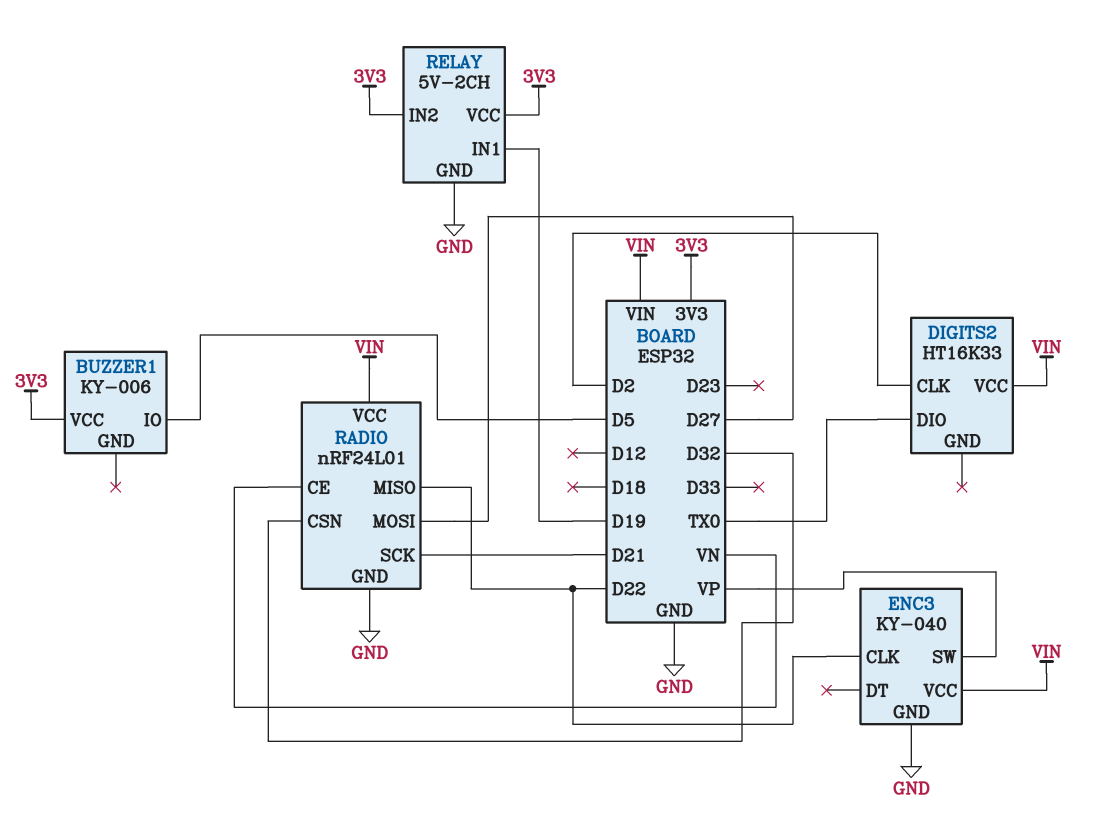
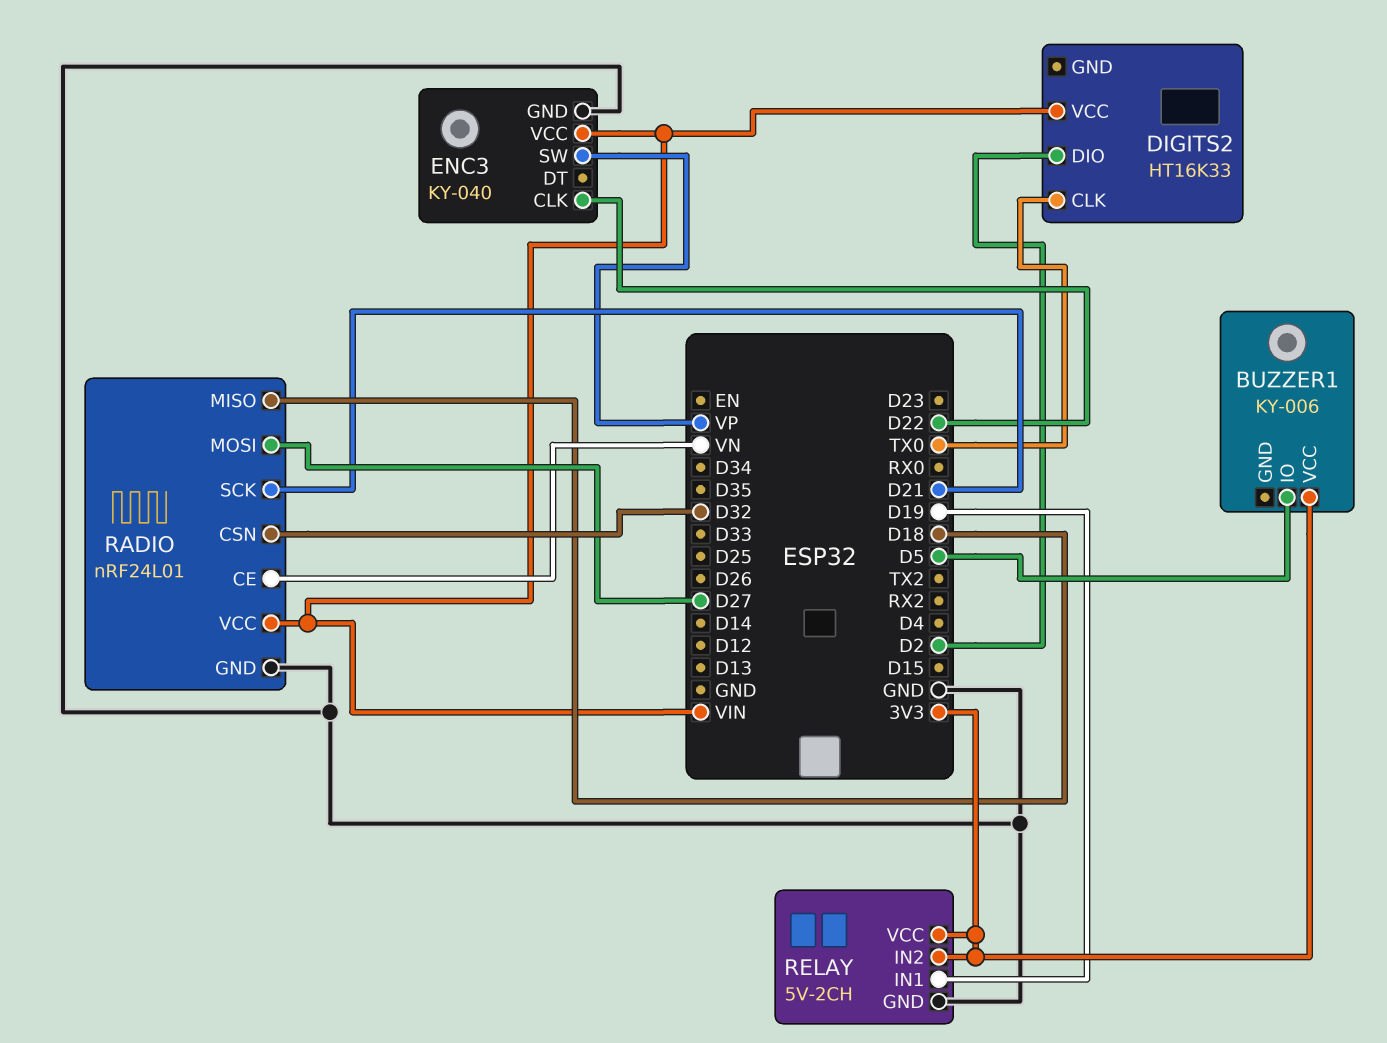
DIGITS2 pin CLK: D2 -> TX0
DIGITS2 pin DIO: TX0 -> D2
RADIO pin MISO: D22 -> D18

